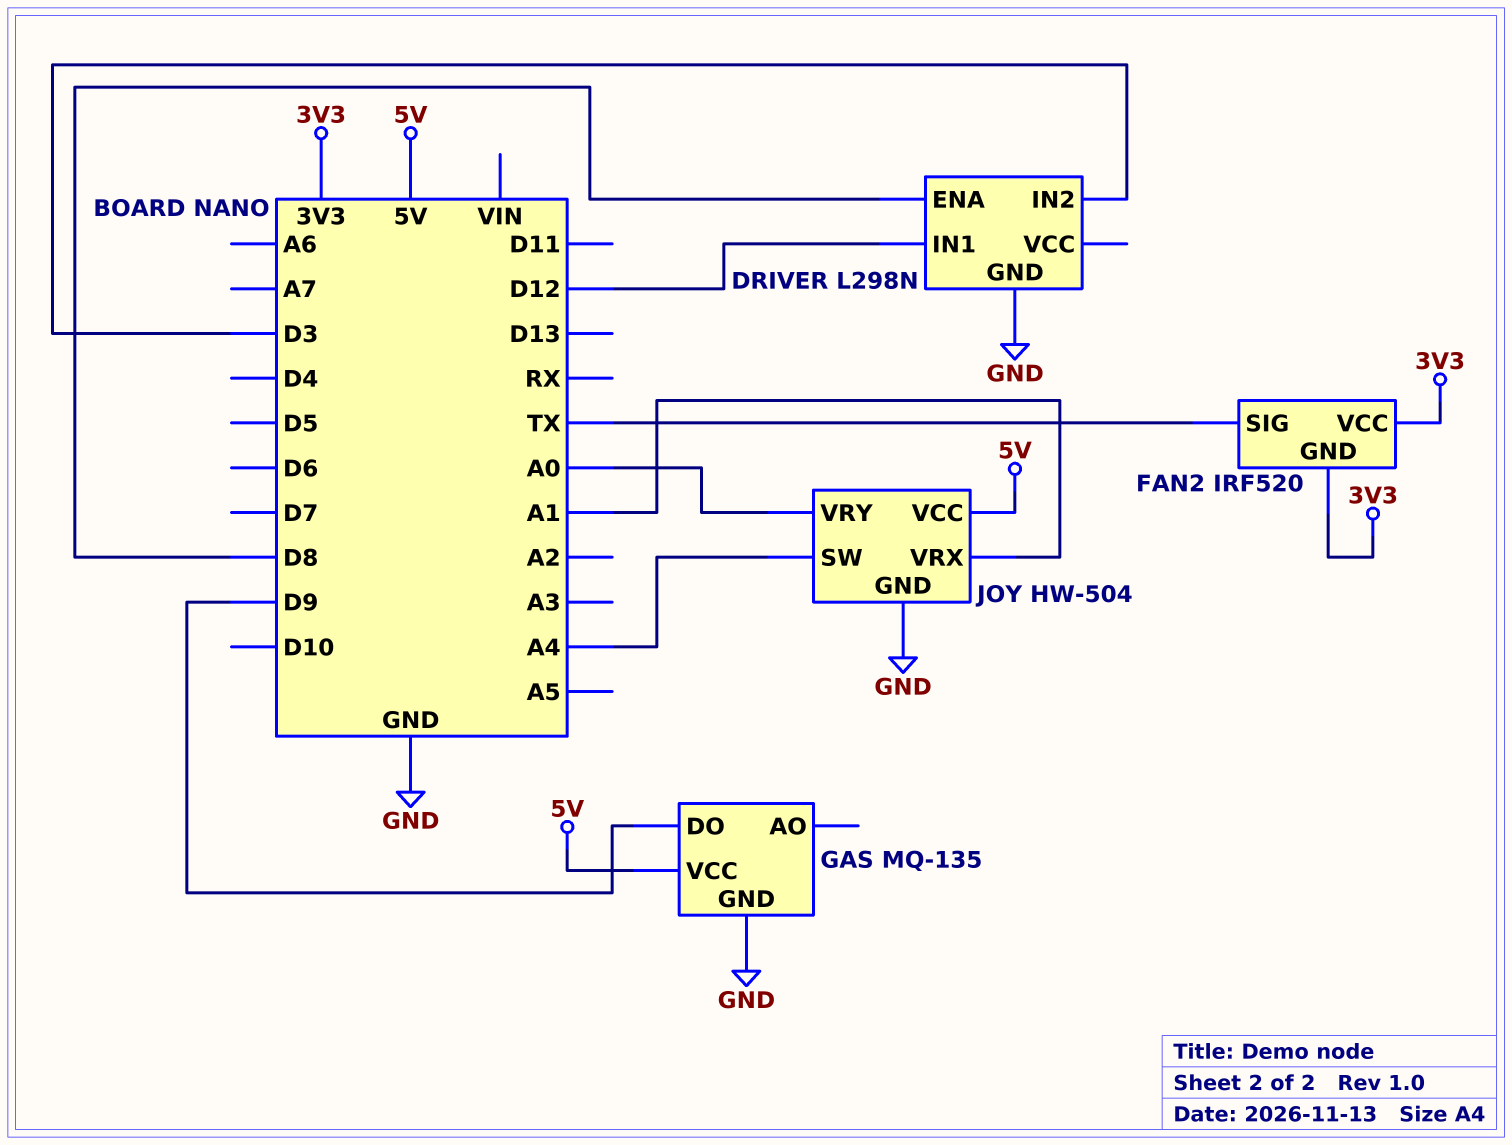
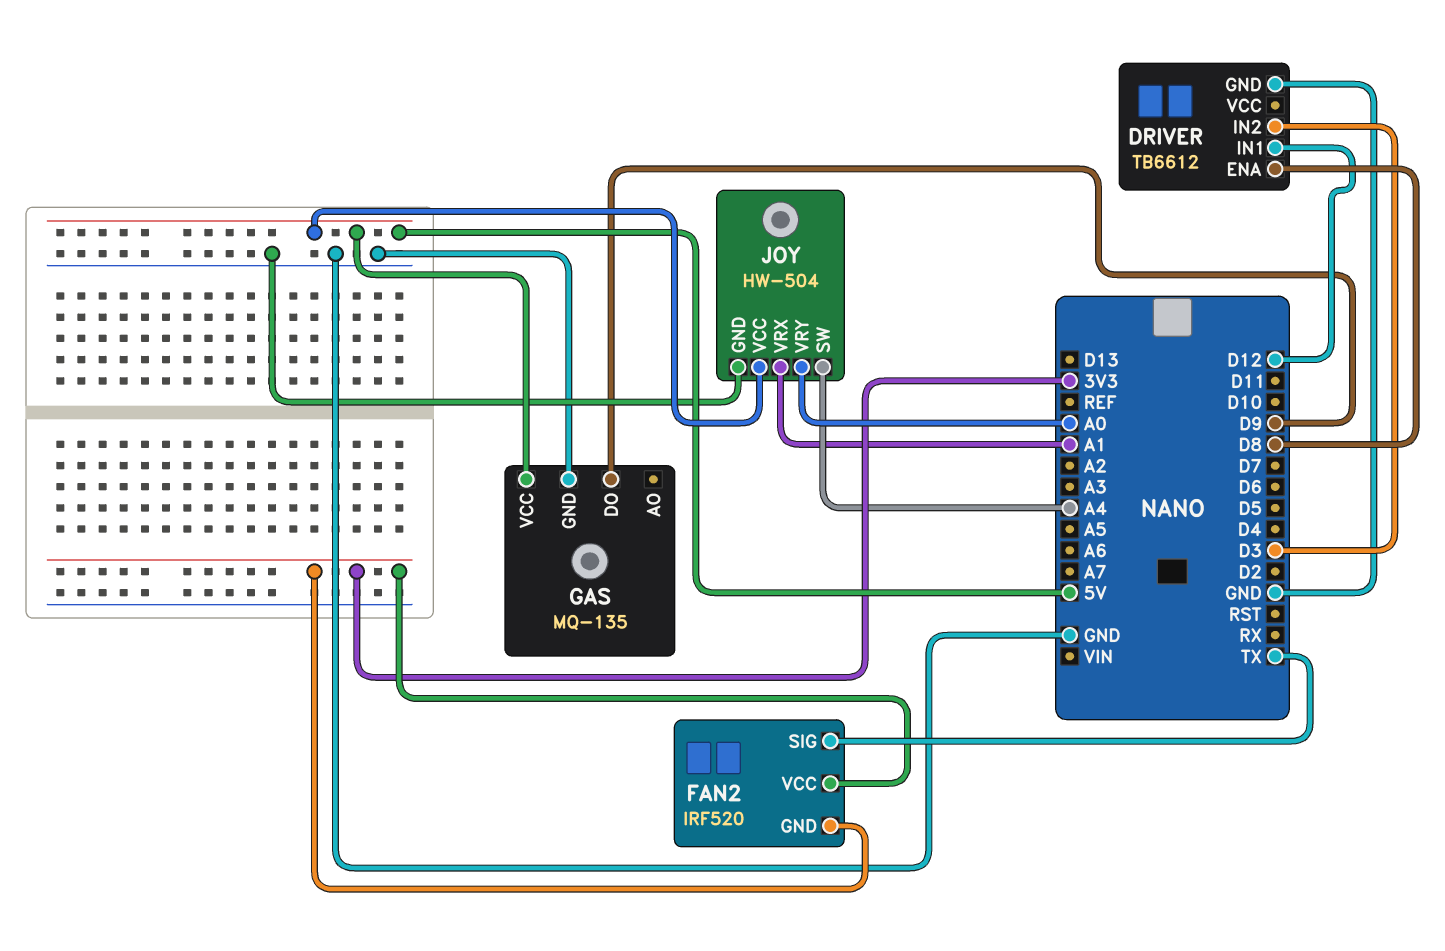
DRIVER: L298N -> TB6612

